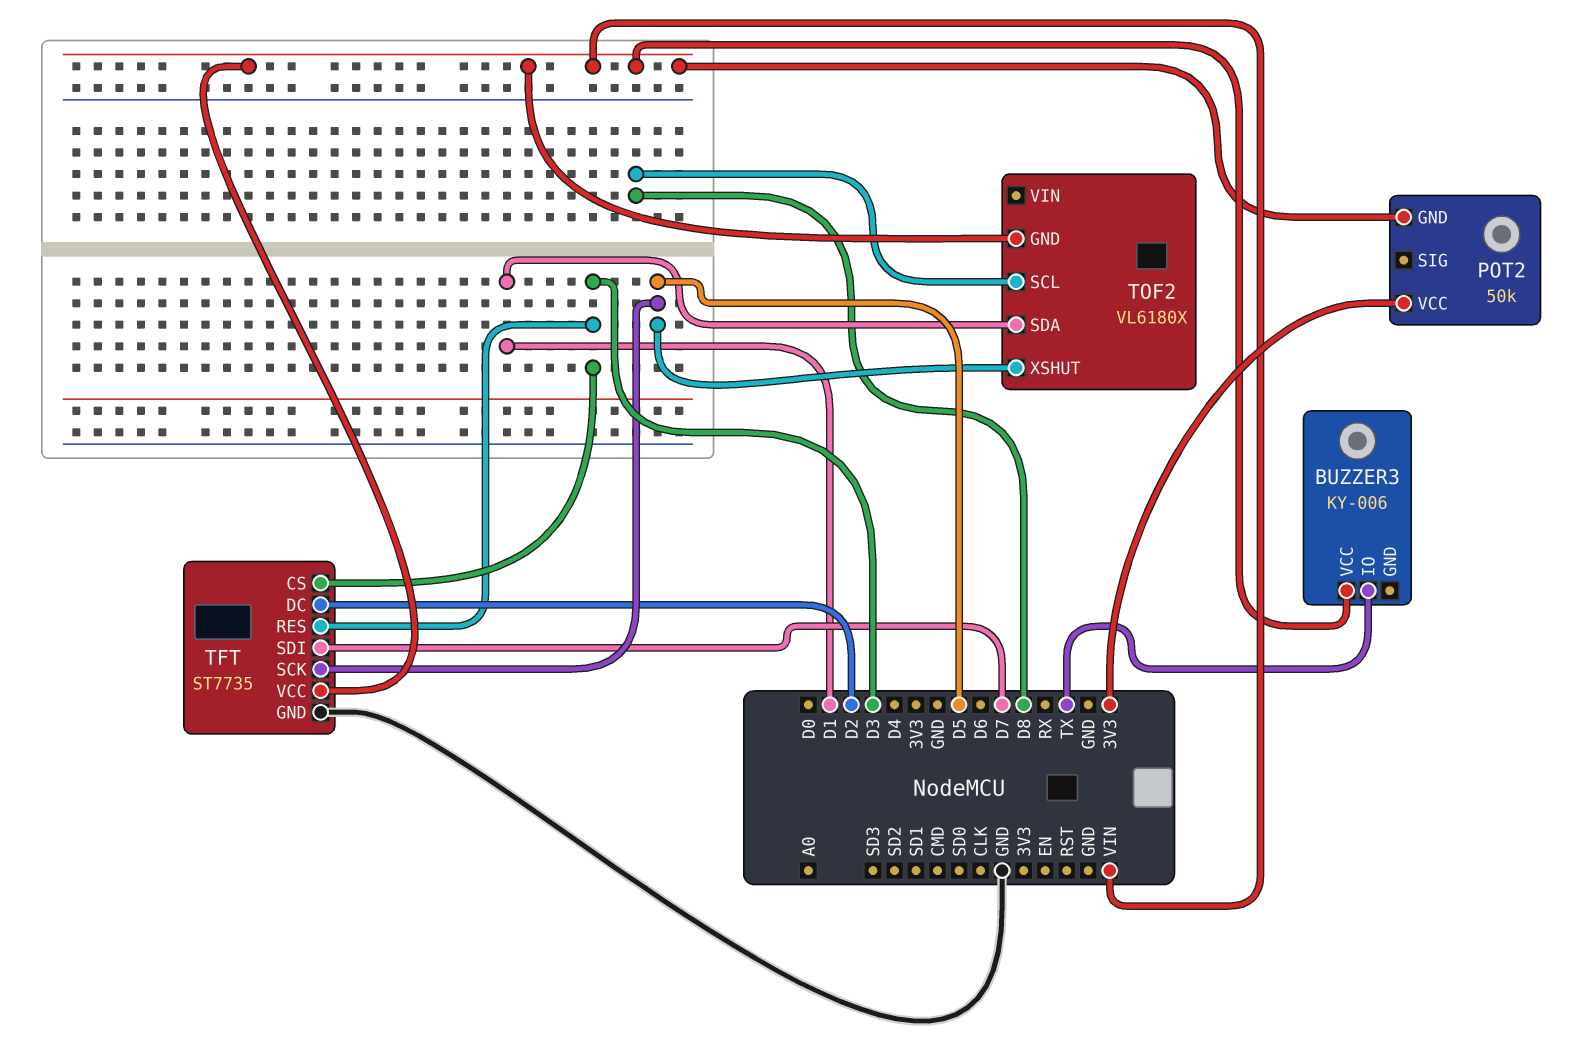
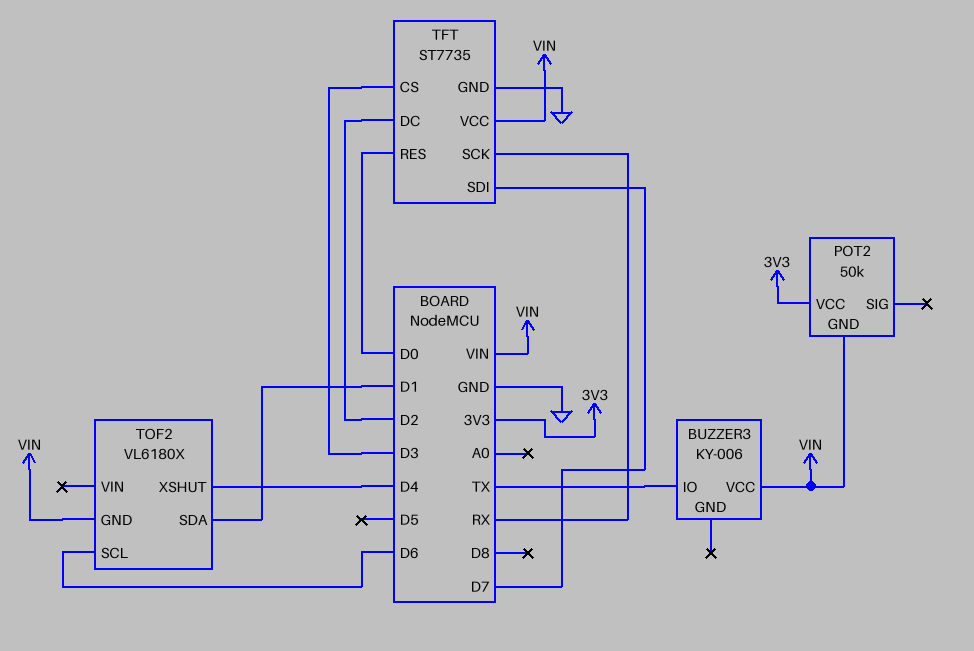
TFT pin RES: D3 -> D0
TFT pin SCK: D5 -> RX
TOF2 pin SCL: D8 -> D6
TOF2 pin XSHUT: D5 -> D4

